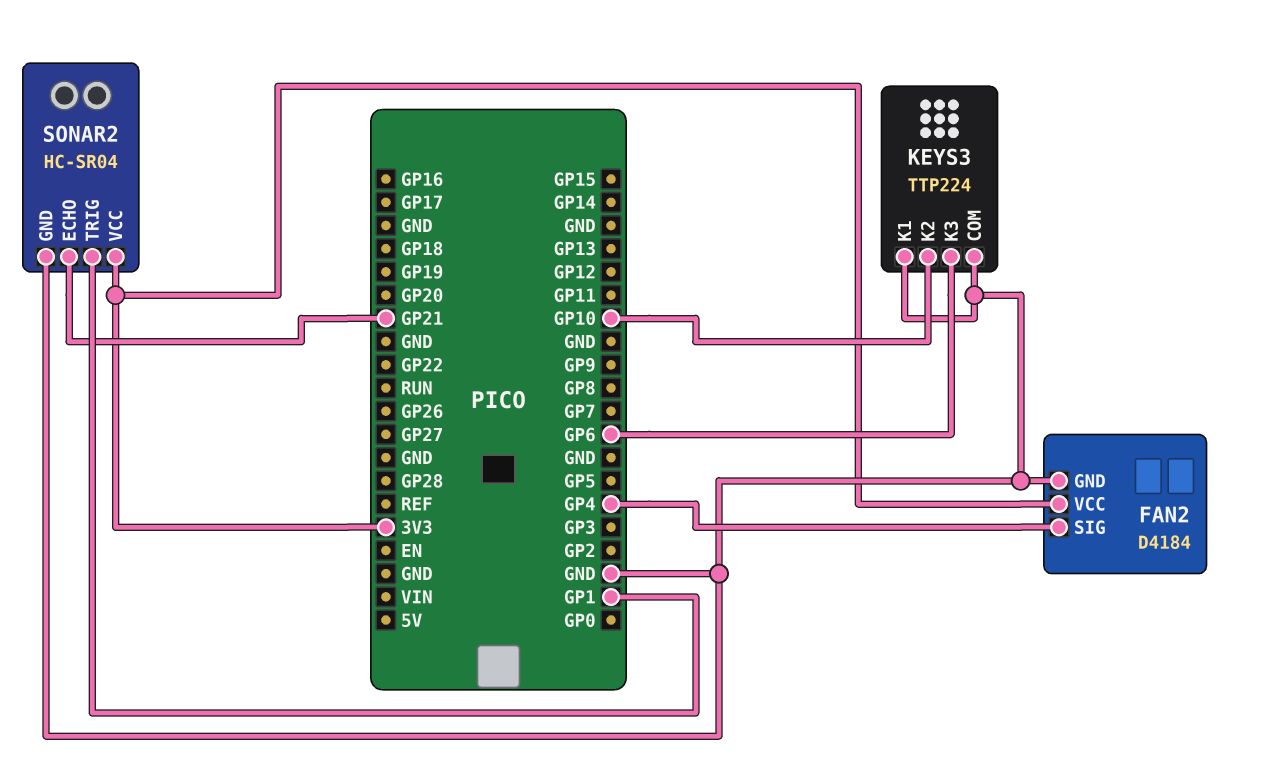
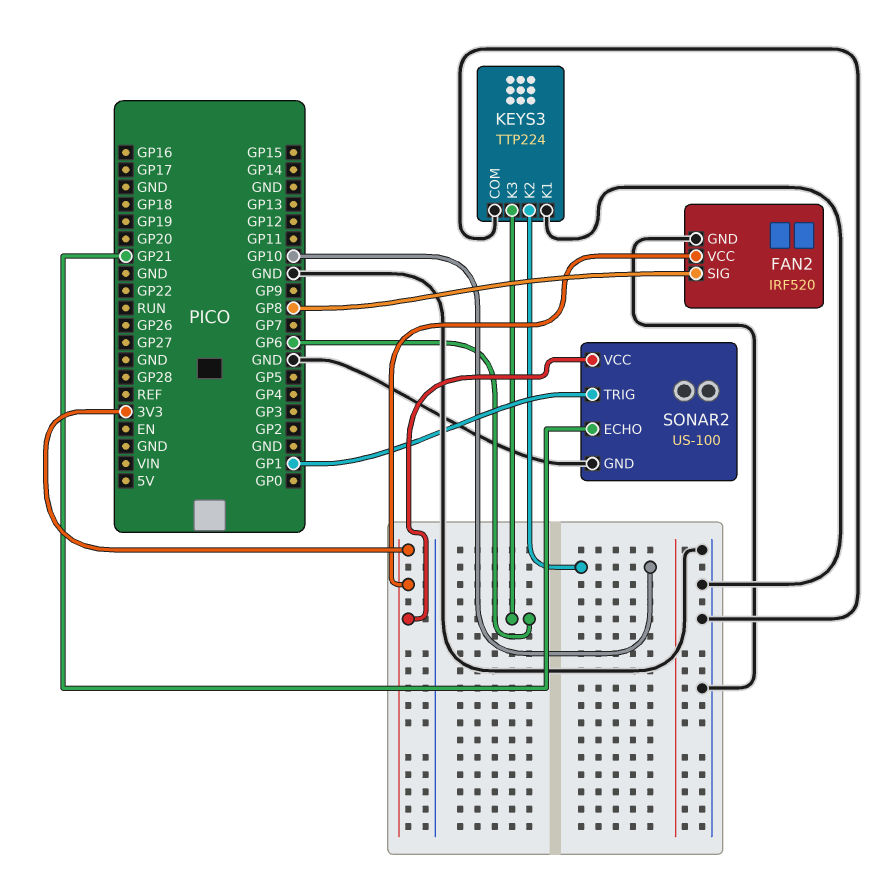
FAN2: D4184 -> IRF520
FAN2 pin SIG: GP4 -> GP8
SONAR2: HC-SR04 -> US-100

